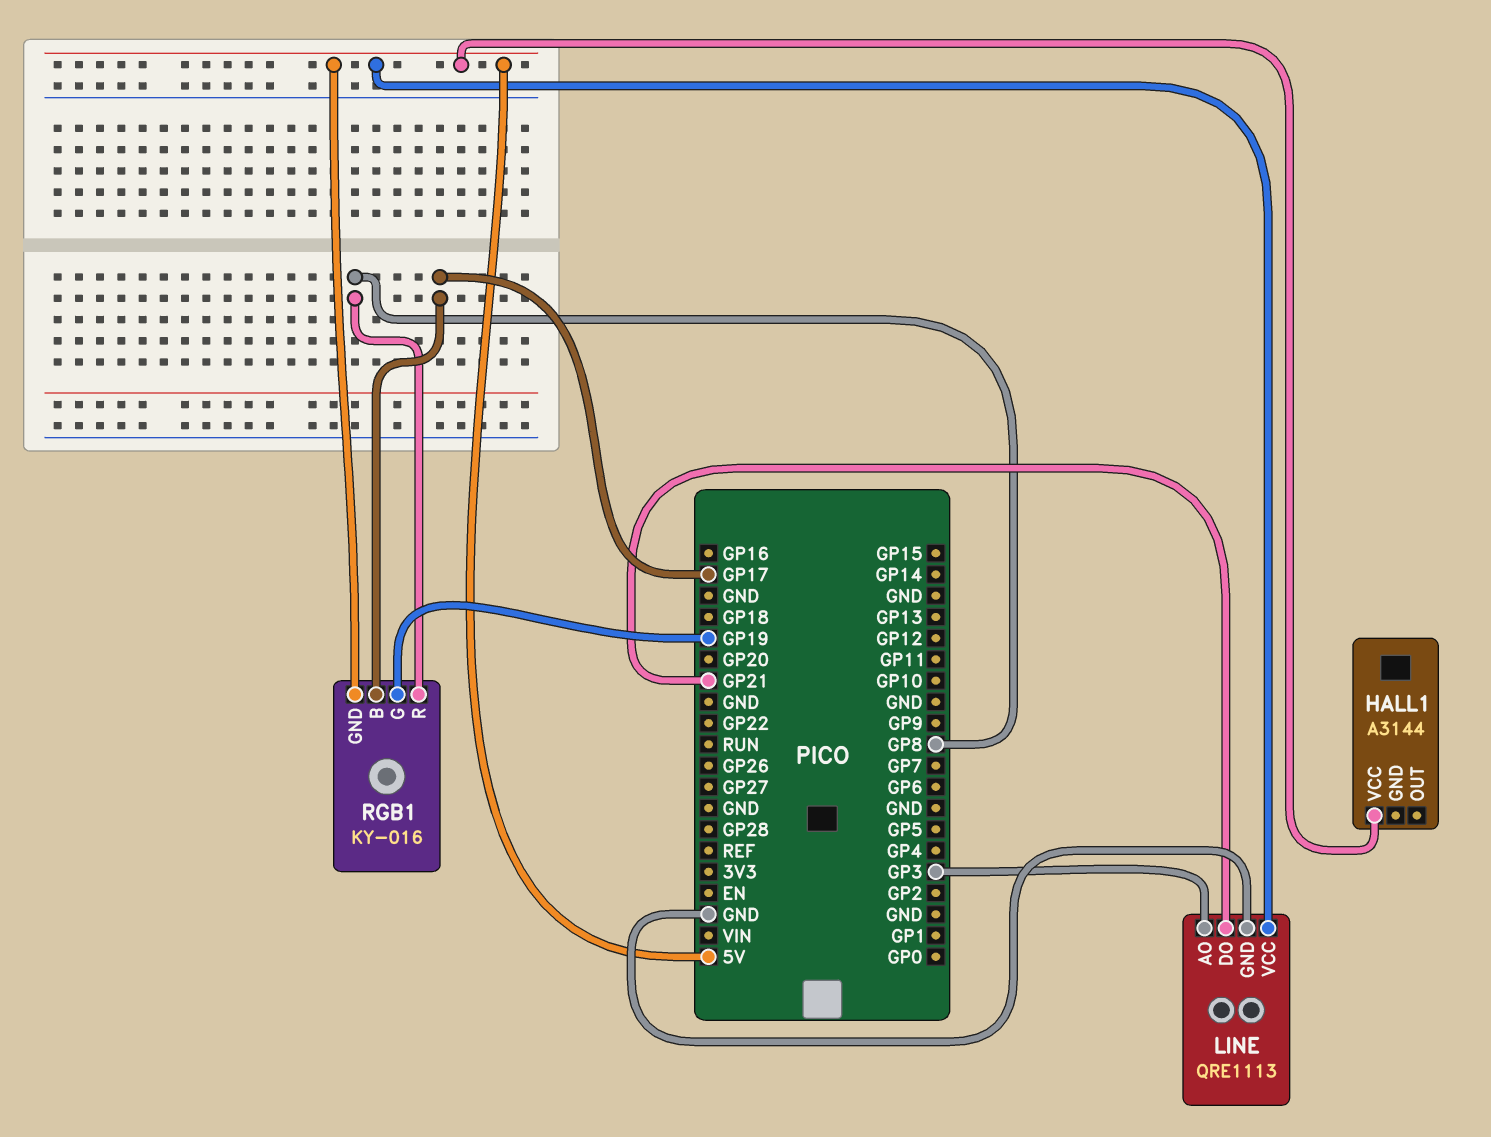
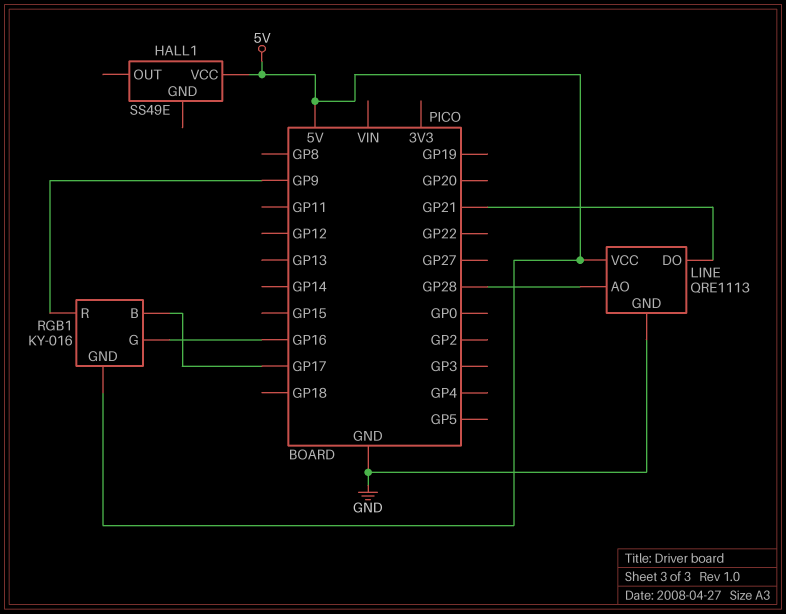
HALL1: A3144 -> SS49E
LINE pin AO: GP3 -> GP28
RGB1 pin G: GP19 -> GP16
RGB1 pin R: GP8 -> GP9

